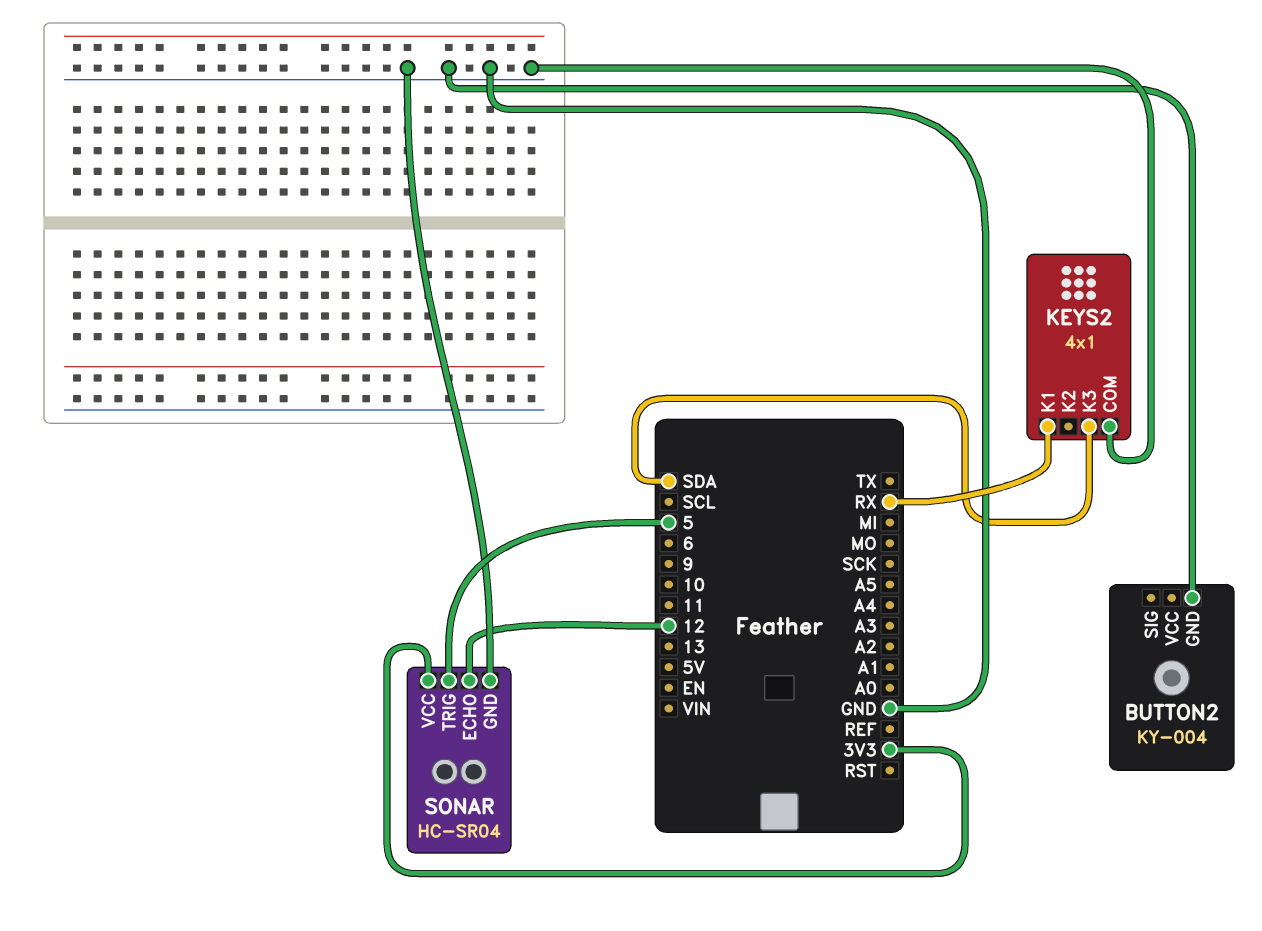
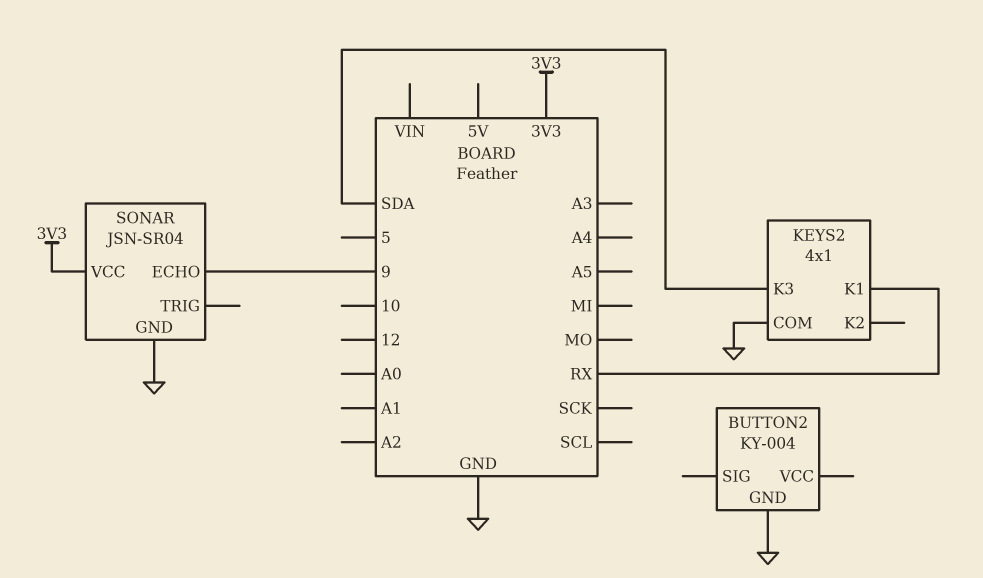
SONAR: HC-SR04 -> JSN-SR04
SONAR pin ECHO: 12 -> 9
SONAR pin TRIG: 5 -> none

